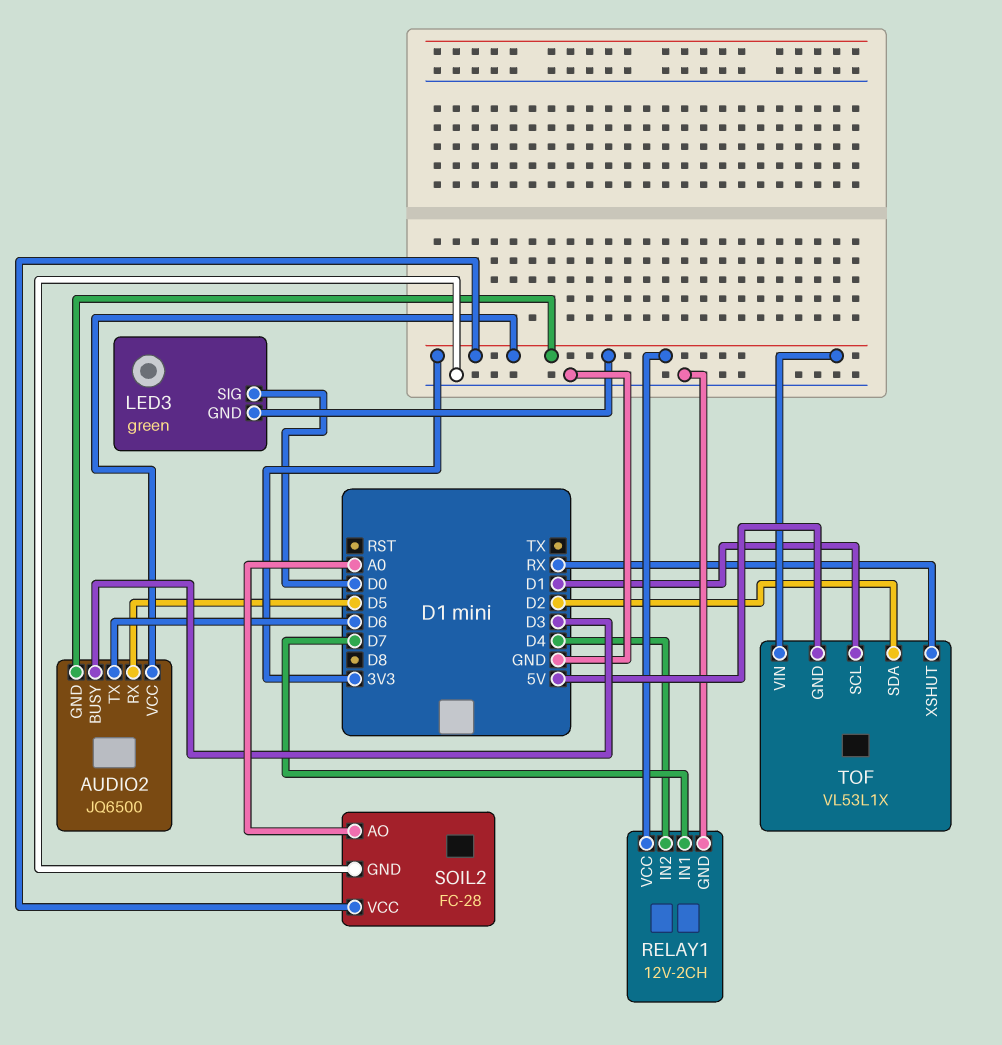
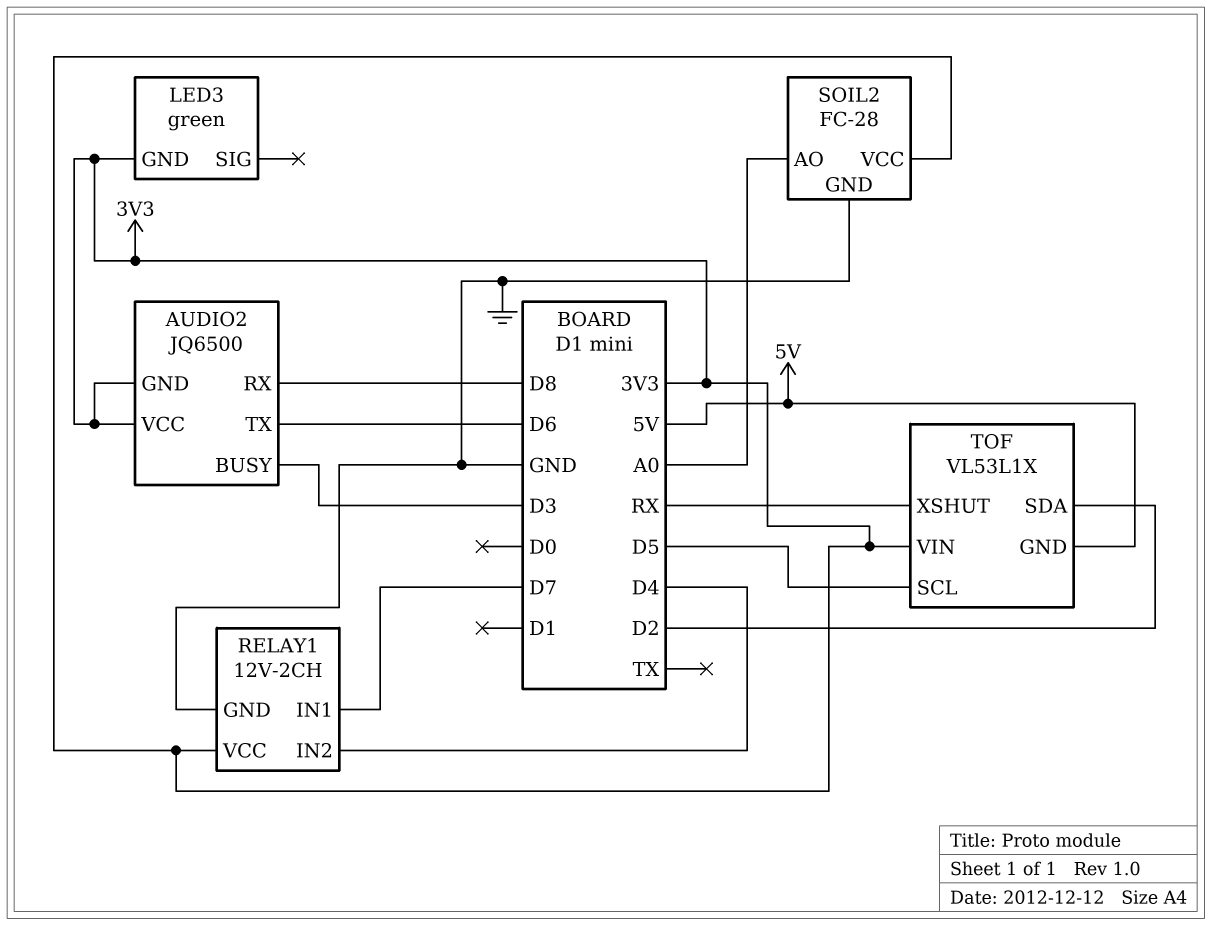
AUDIO2 pin RX: D5 -> D8
LED3 pin SIG: D0 -> none
TOF pin SCL: D1 -> D5

